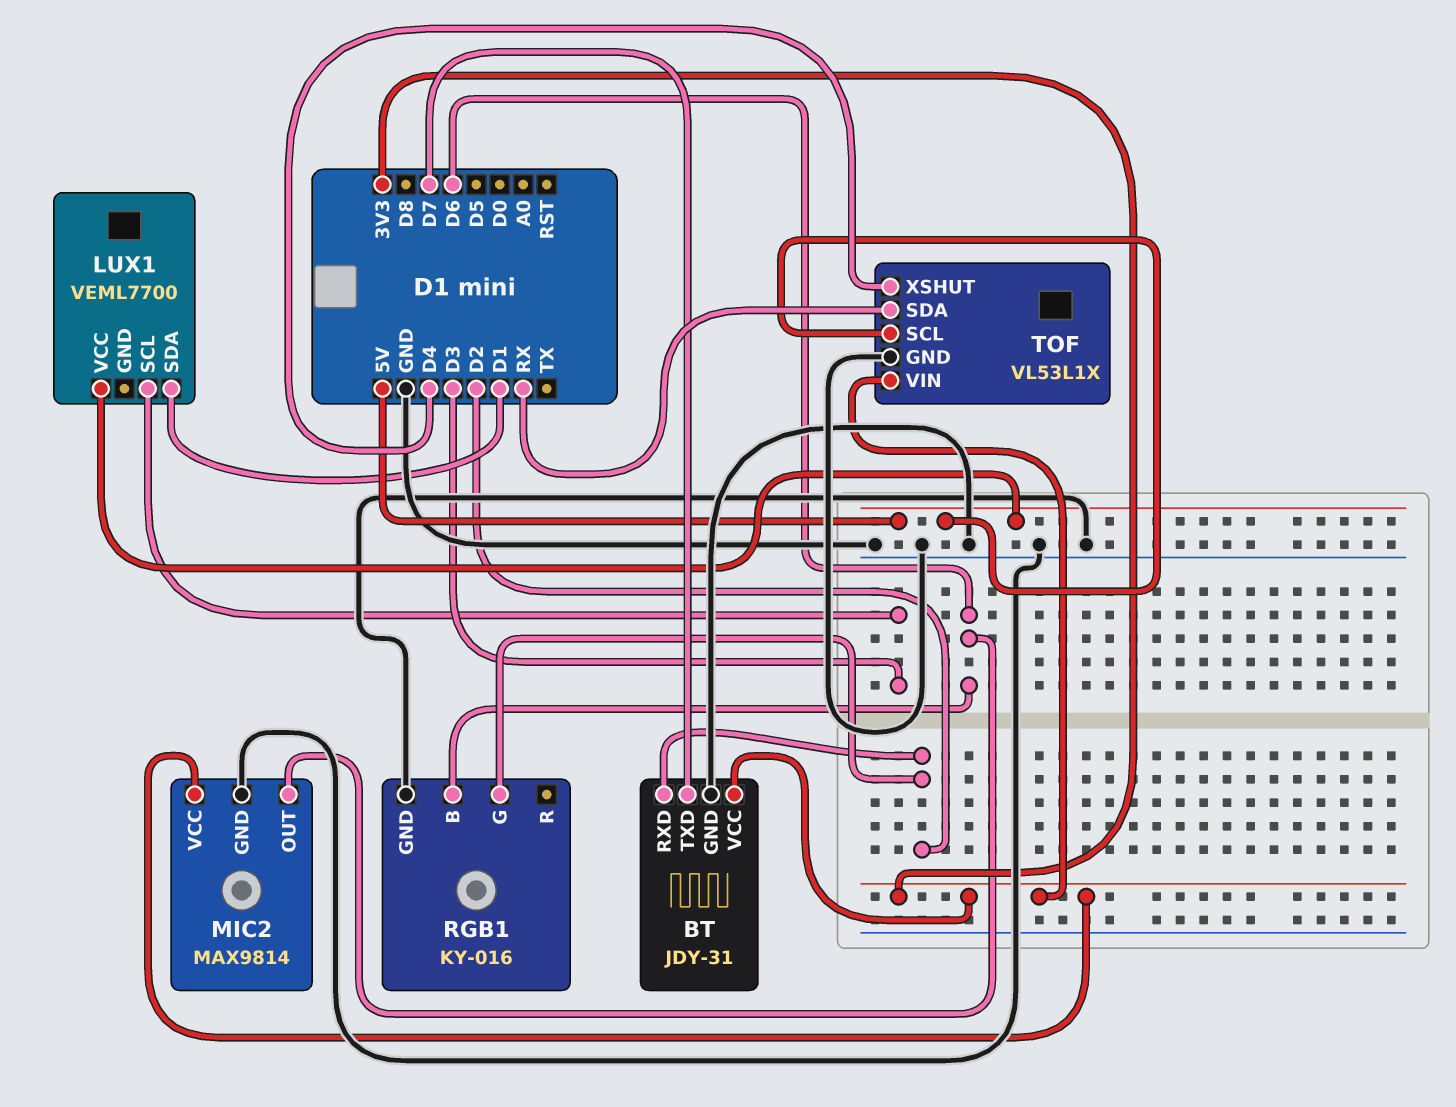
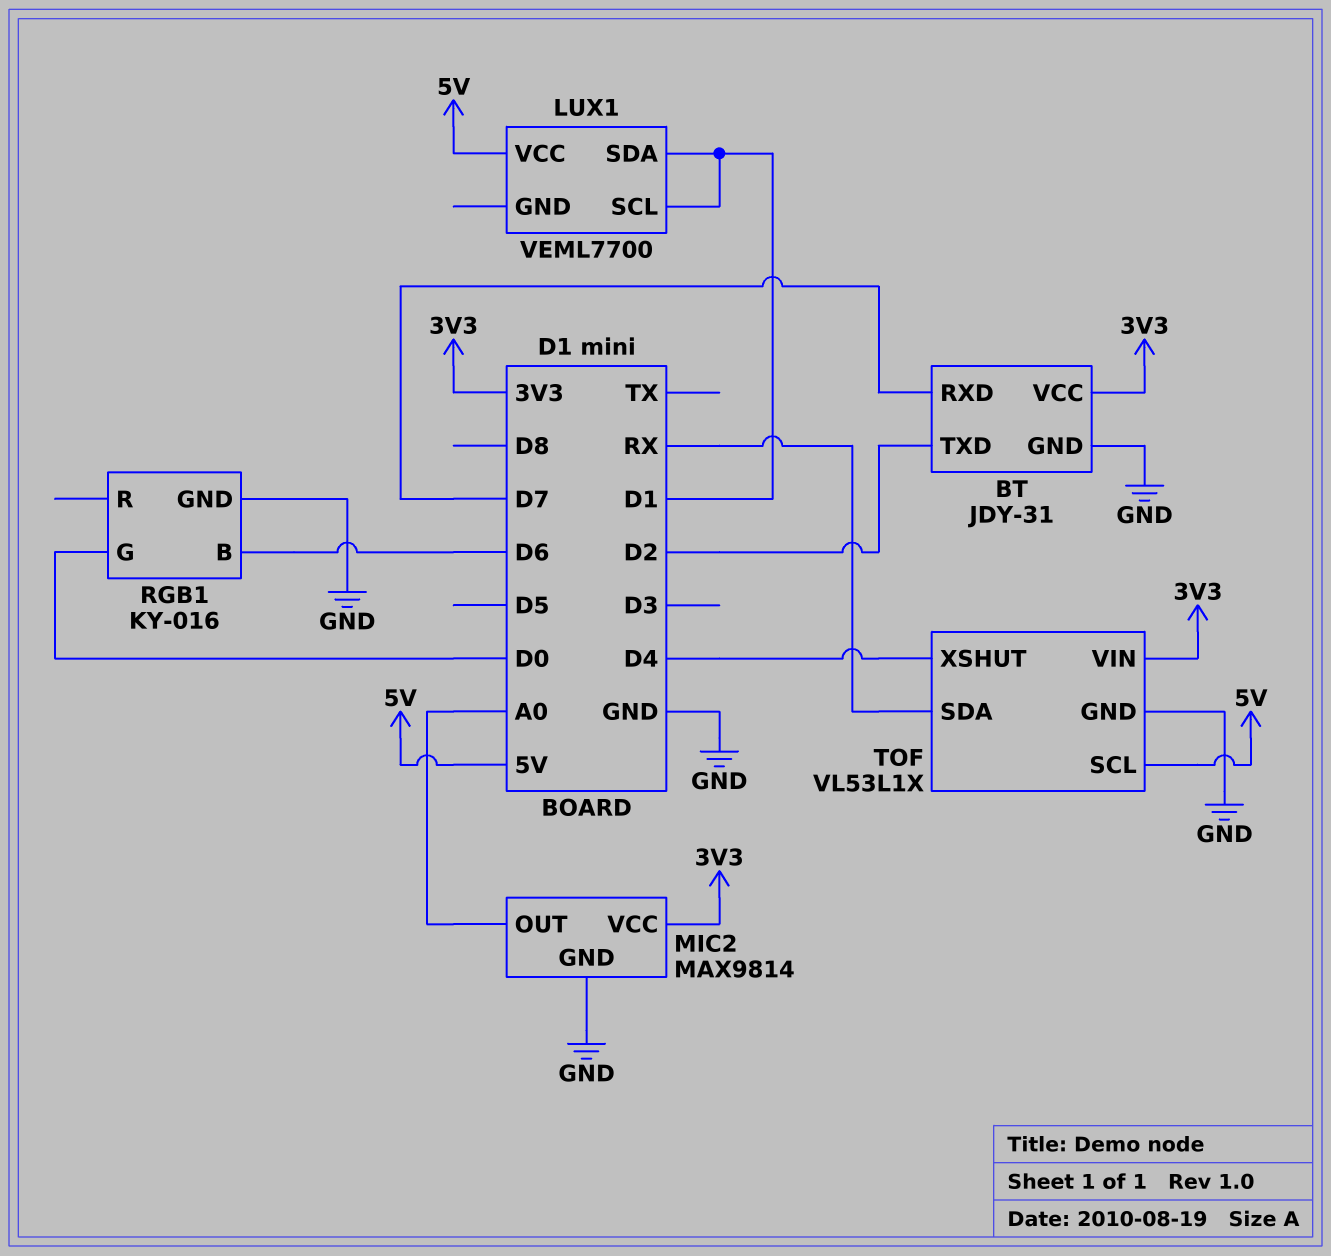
BT pin RXD: D2 -> D7
BT pin TXD: D7 -> D2
LUX1 pin SCL: D3 -> D1
MIC2 pin OUT: D6 -> A0
RGB1 pin G: D2 -> D0

